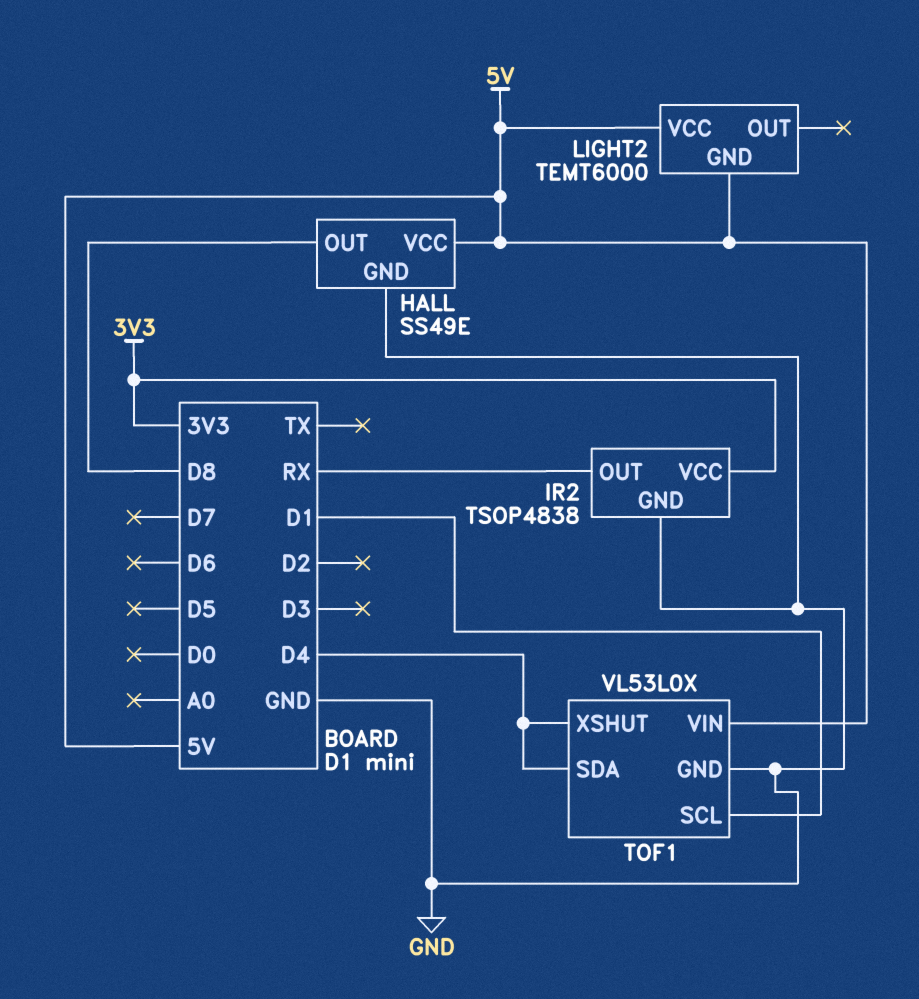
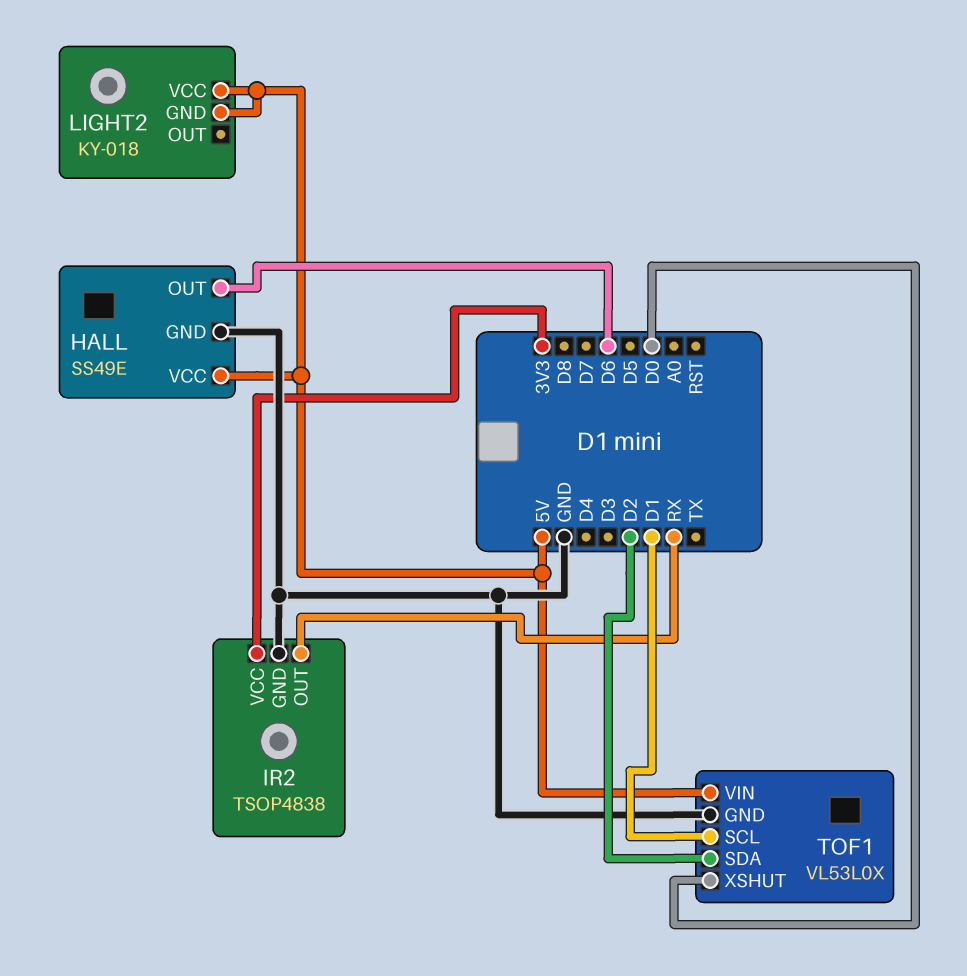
HALL pin OUT: D8 -> D6
LIGHT2: TEMT6000 -> KY-018
TOF1 pin SDA: D4 -> D2
TOF1 pin XSHUT: D4 -> D0

